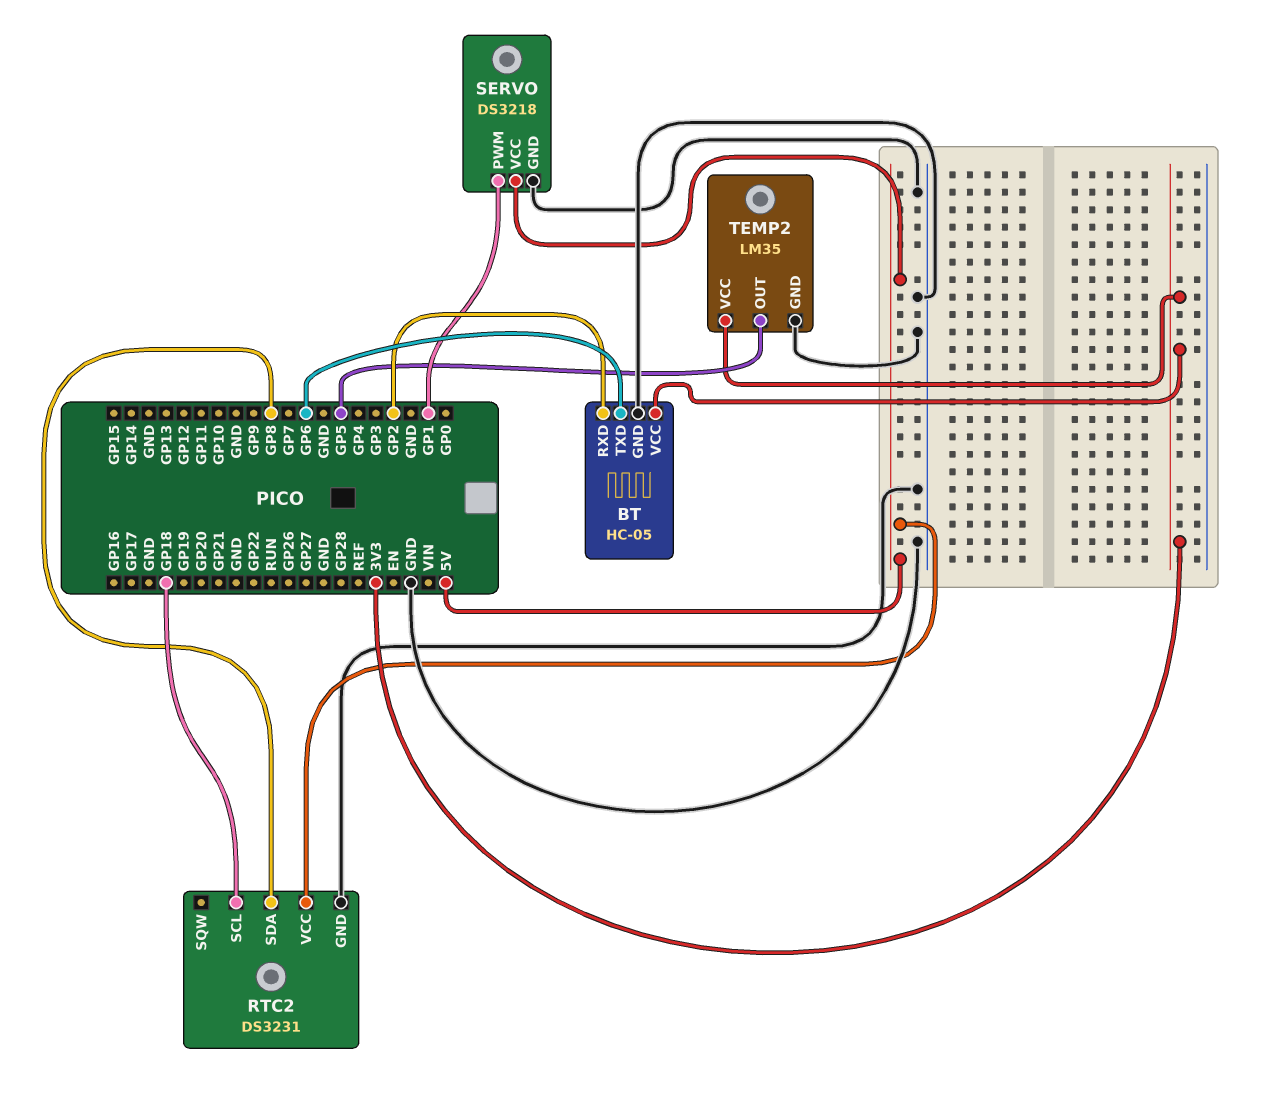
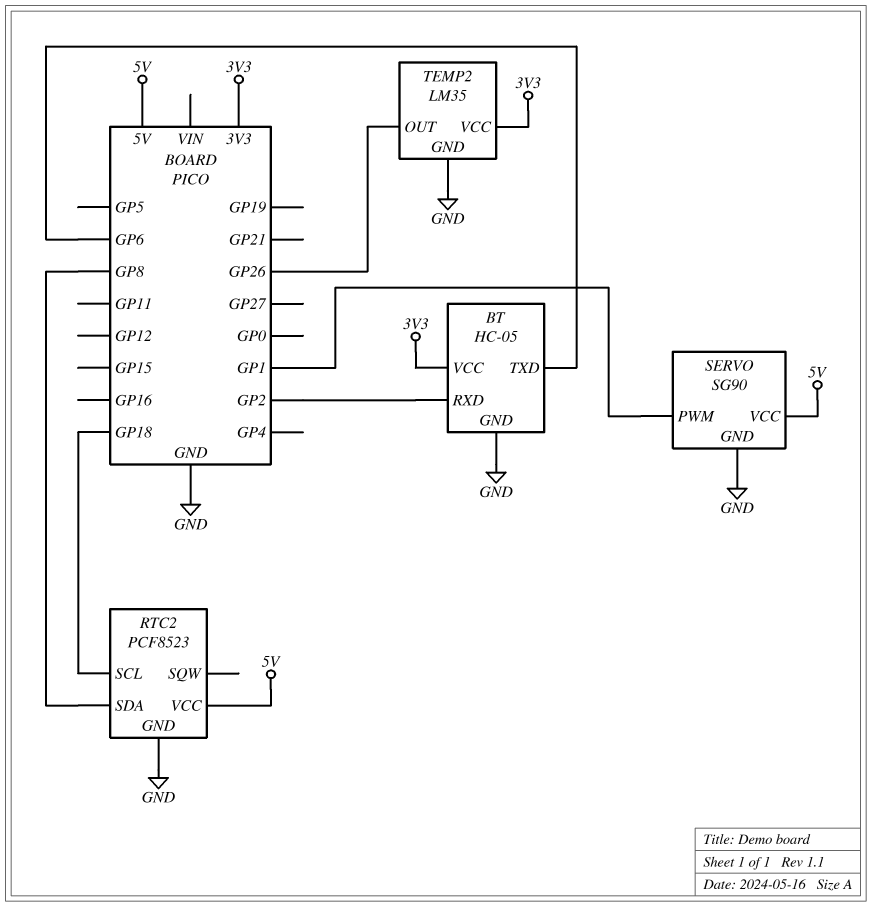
RTC2: DS3231 -> PCF8523
SERVO: DS3218 -> SG90
TEMP2 pin OUT: GP5 -> GP26

